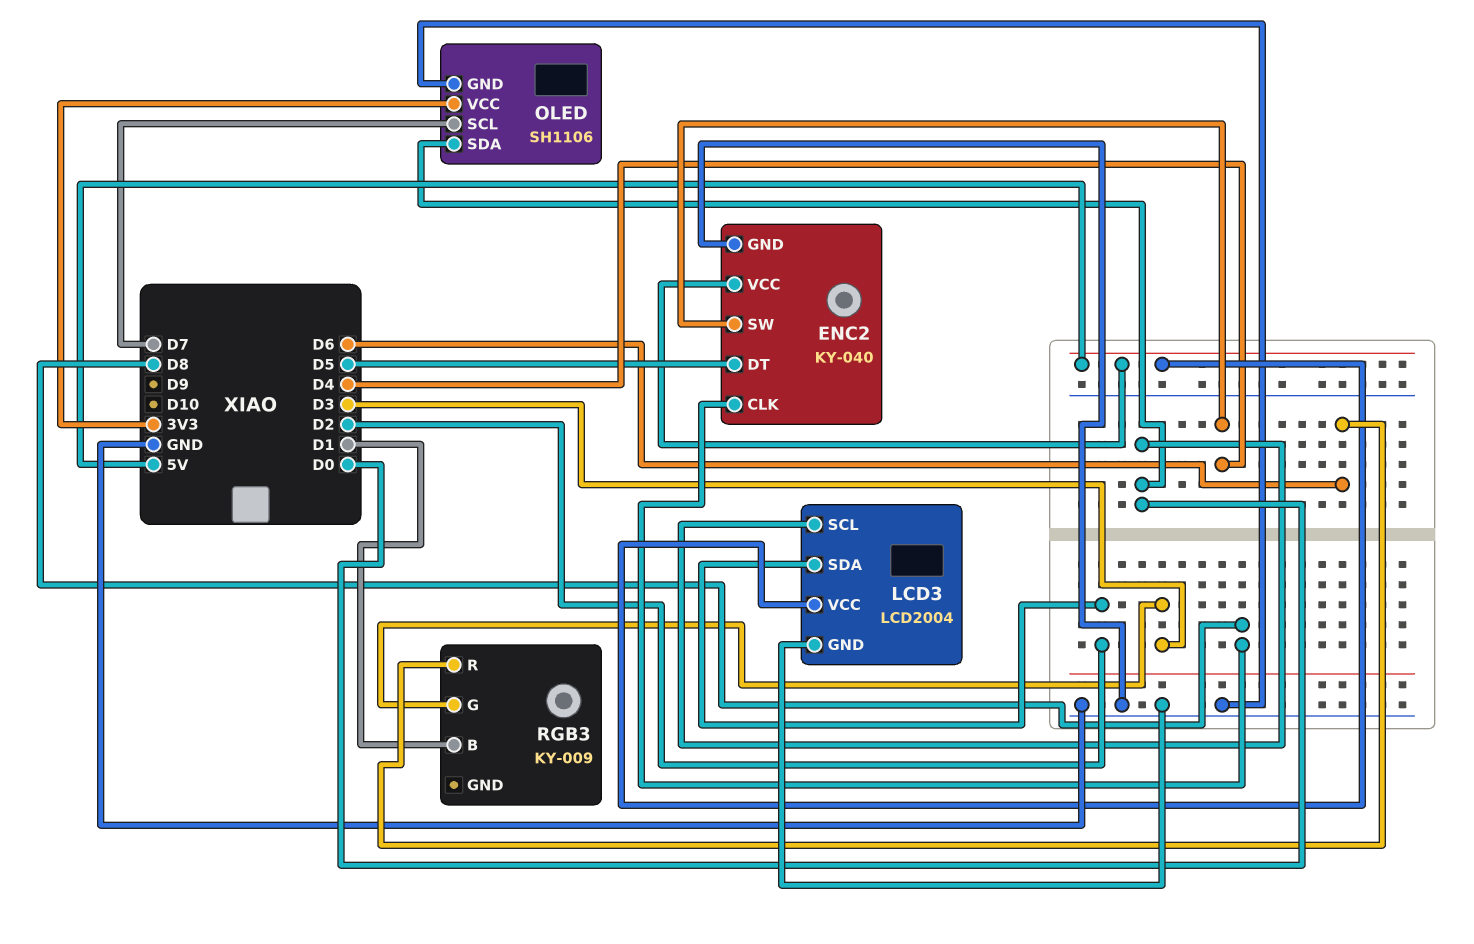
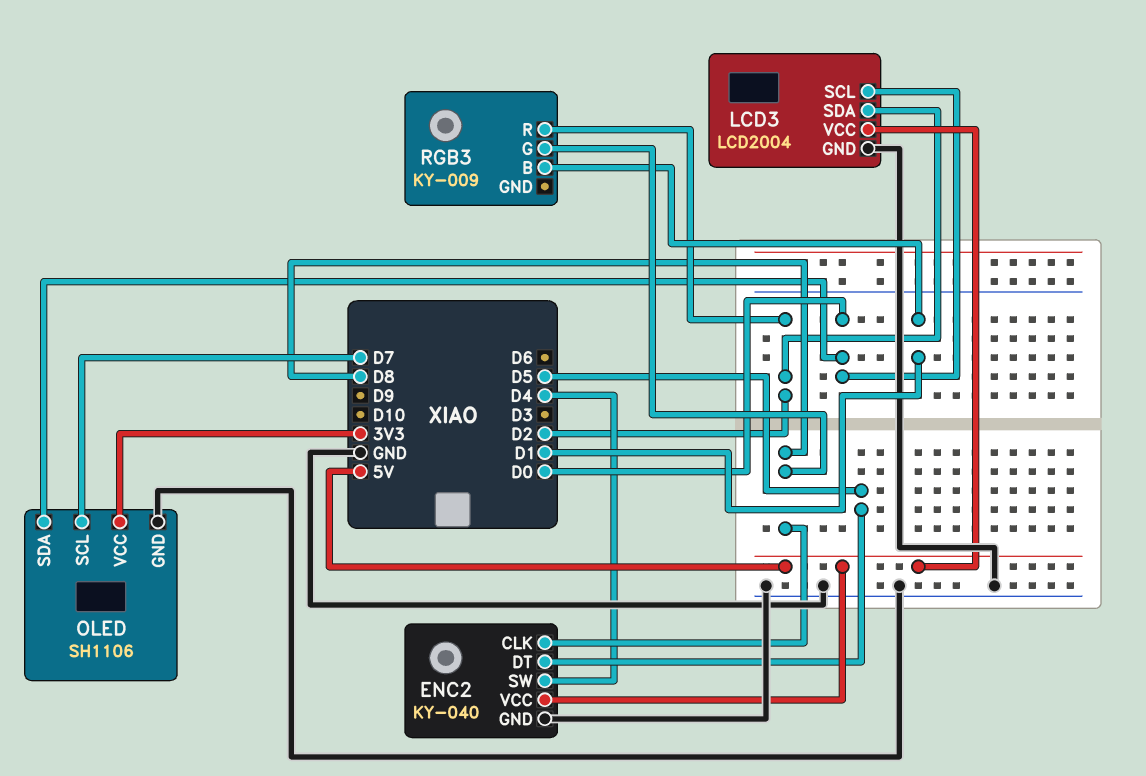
RGB3 pin G: D3 -> D8
RGB3 pin R: D6 -> D2

